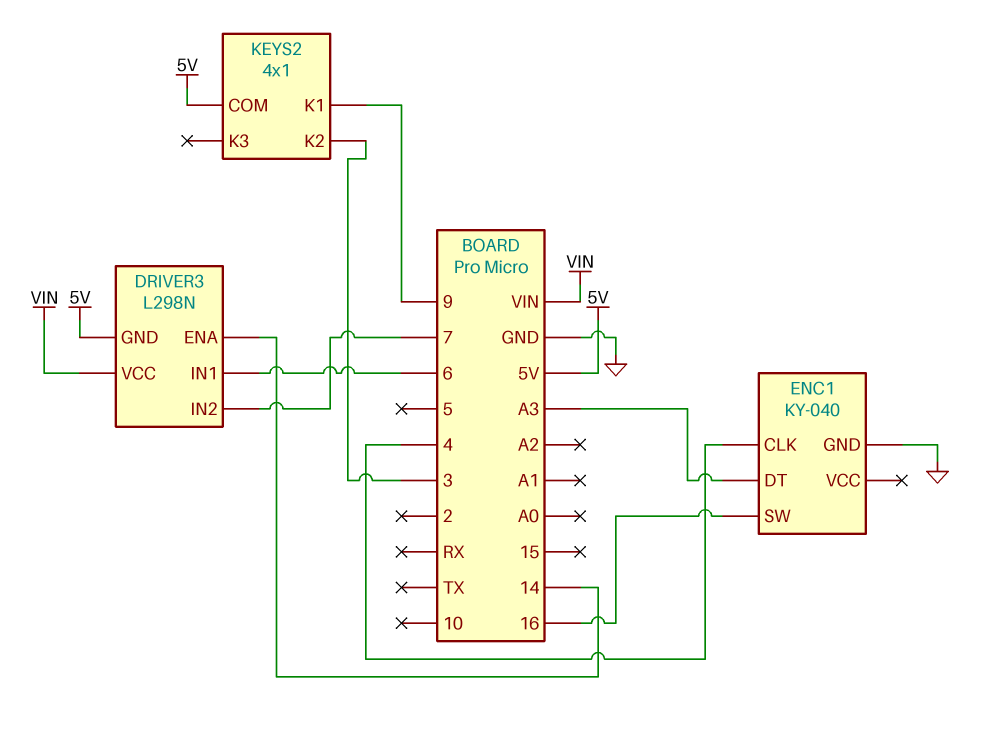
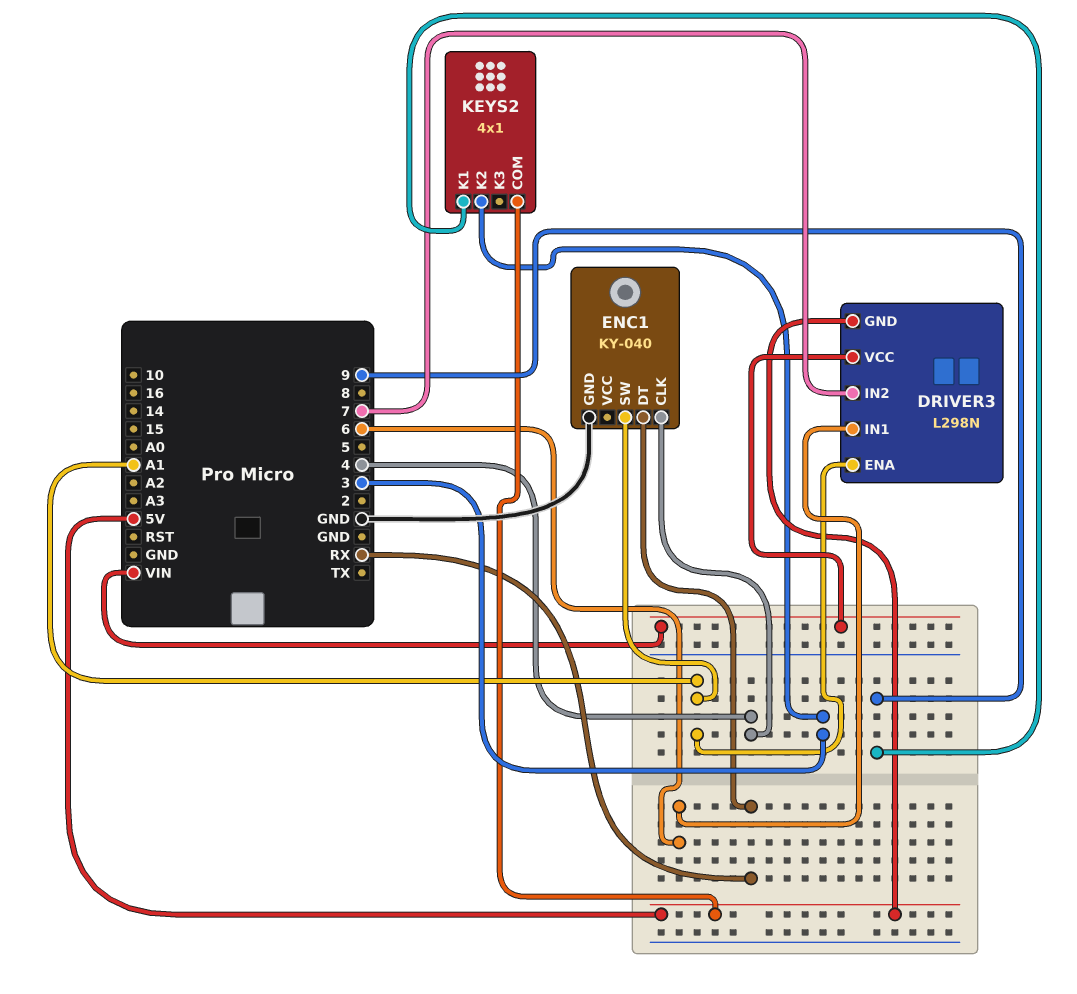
DRIVER3 pin ENA: 14 -> A1
ENC1 pin DT: A3 -> RX
ENC1 pin SW: 16 -> A1

